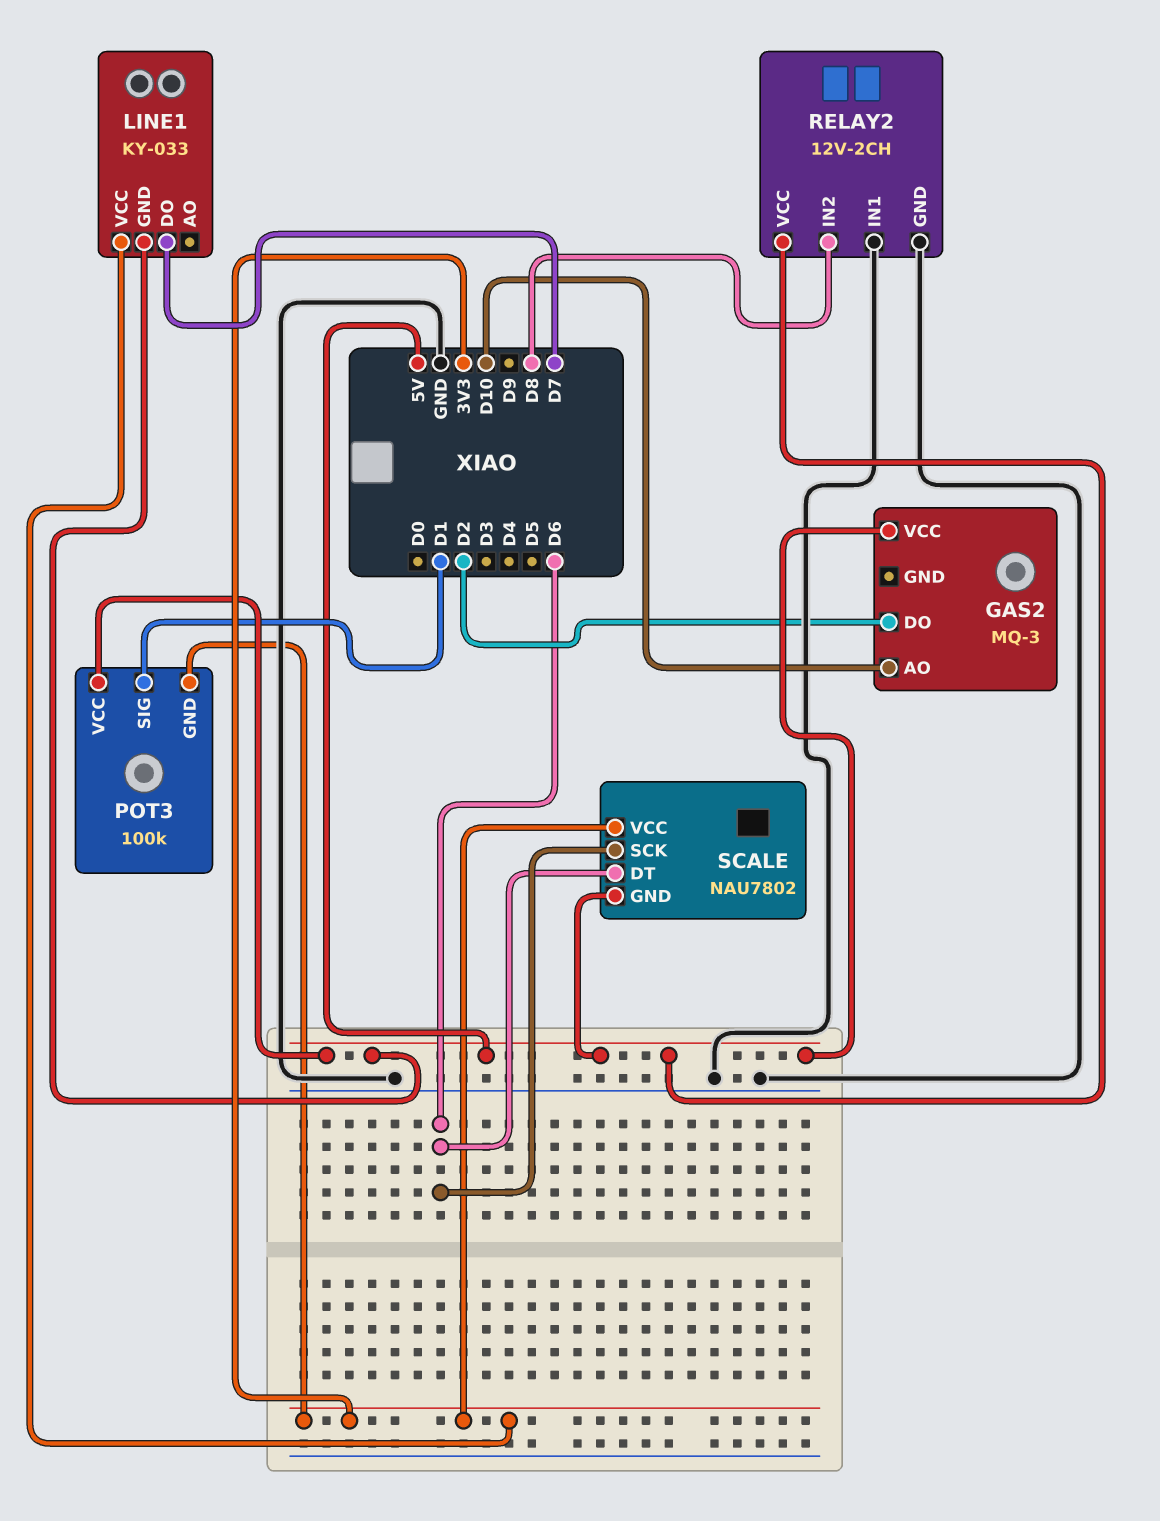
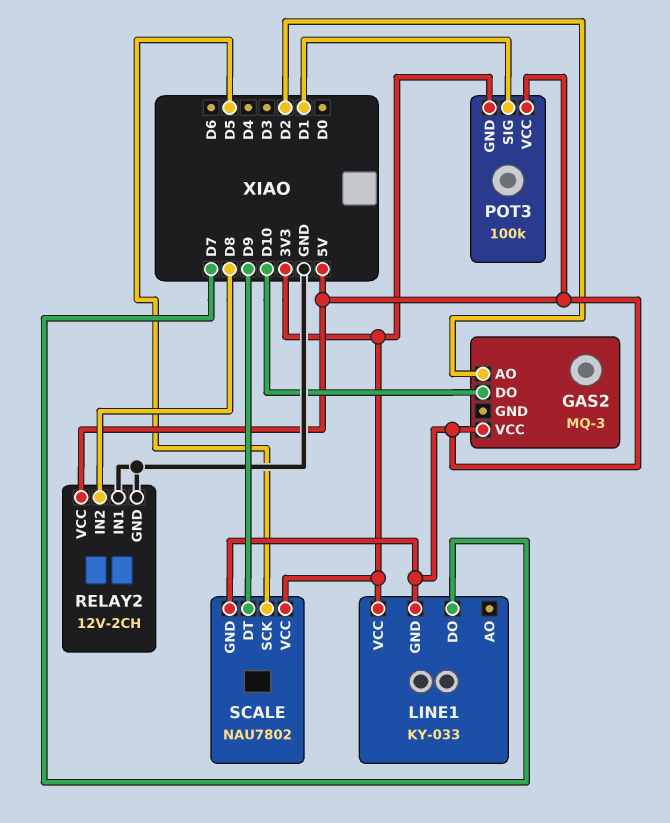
GAS2 pin AO: D10 -> D2
GAS2 pin DO: D2 -> D10
SCALE pin DT: D6 -> D9
SCALE pin SCK: D6 -> D5

